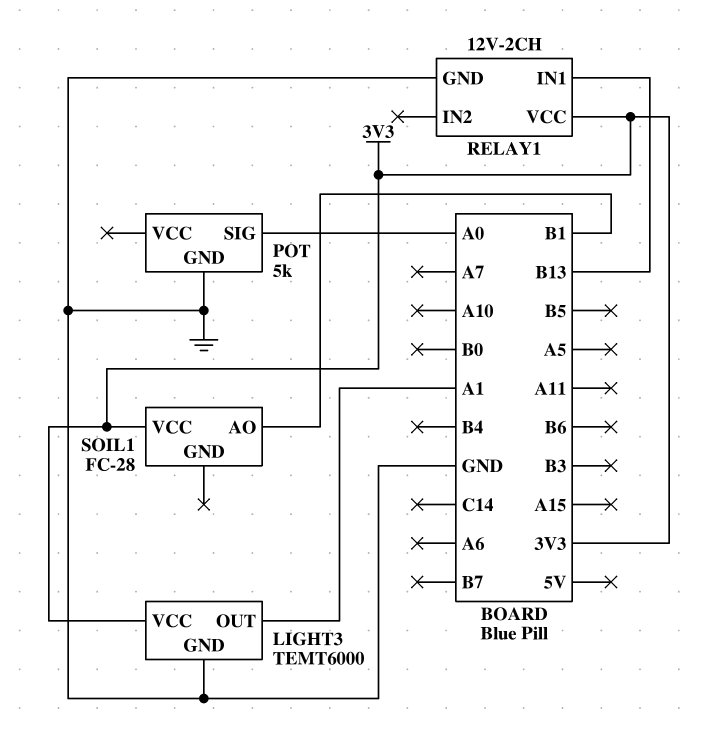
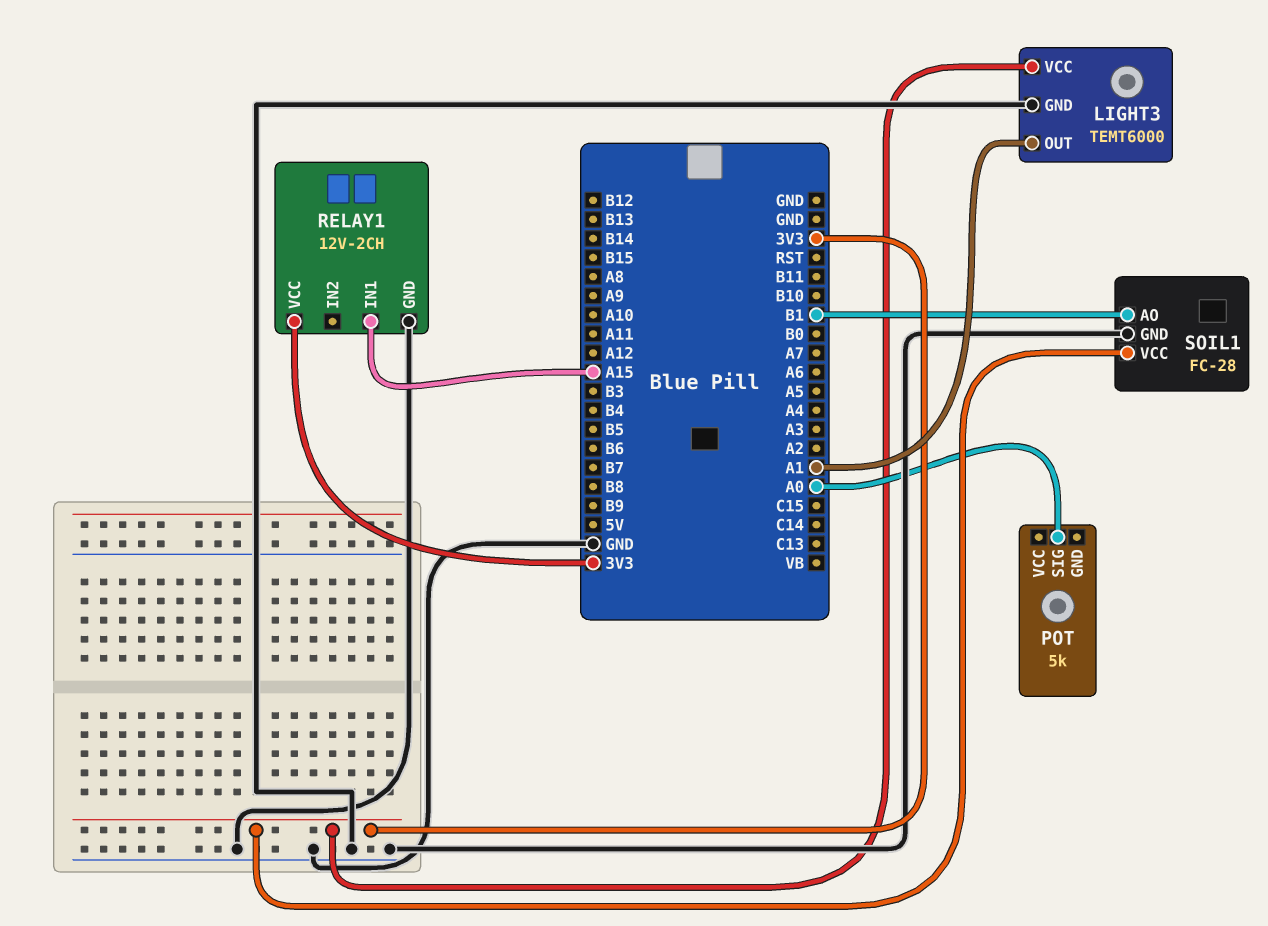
POT pin GND: GND -> none
RELAY1 pin IN1: B13 -> A15
SOIL1 pin GND: none -> GND

